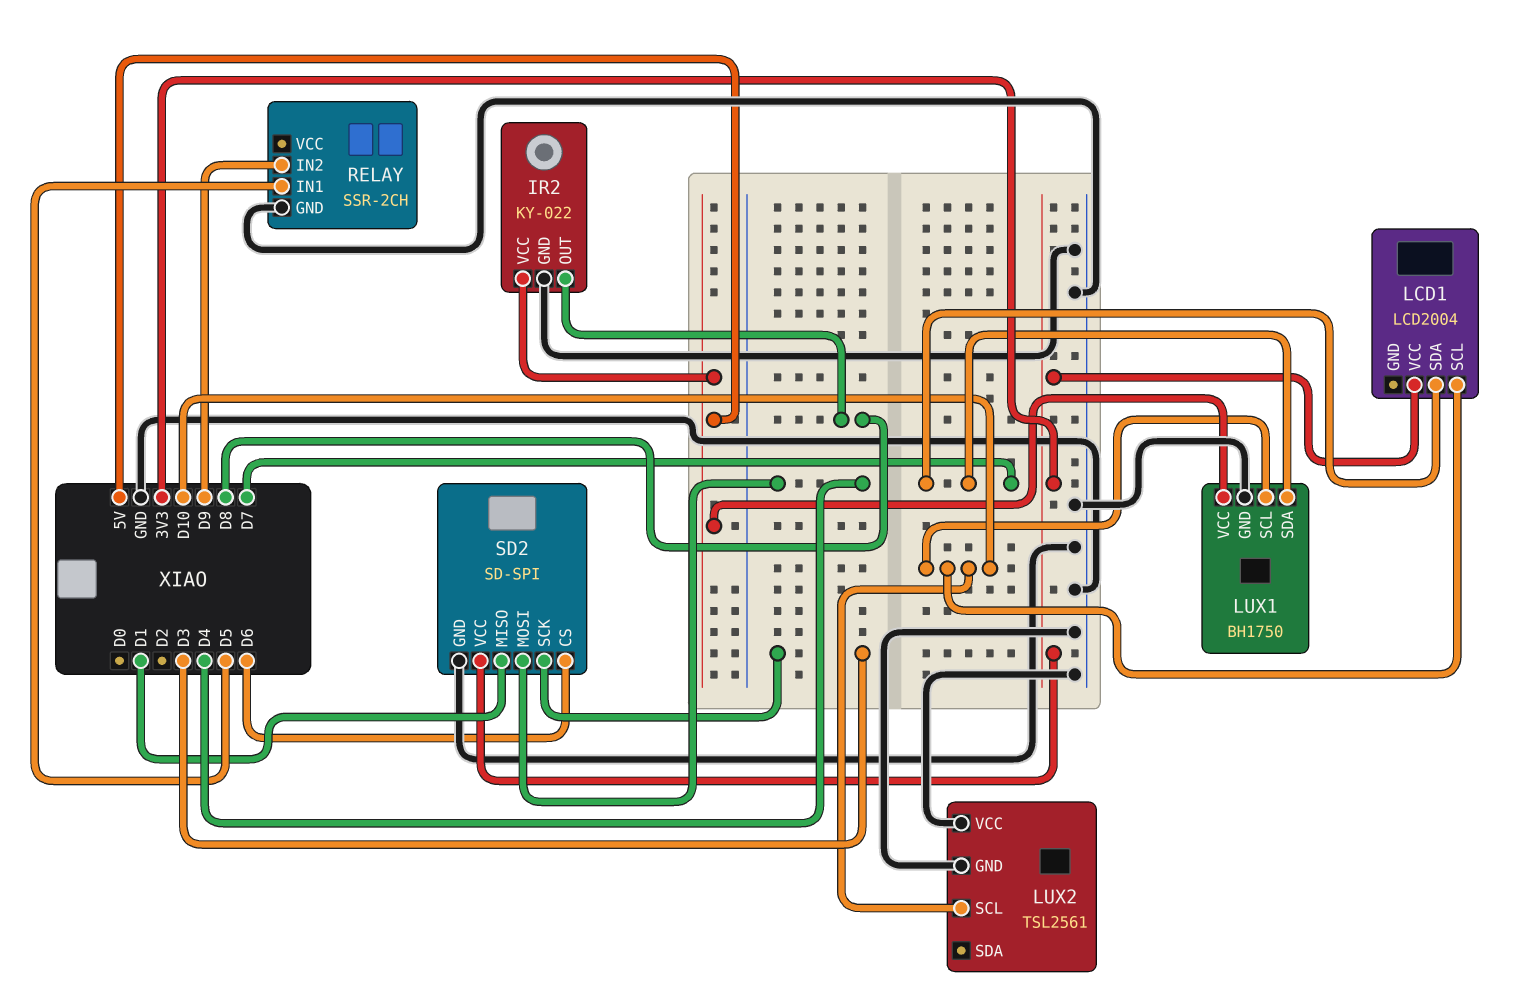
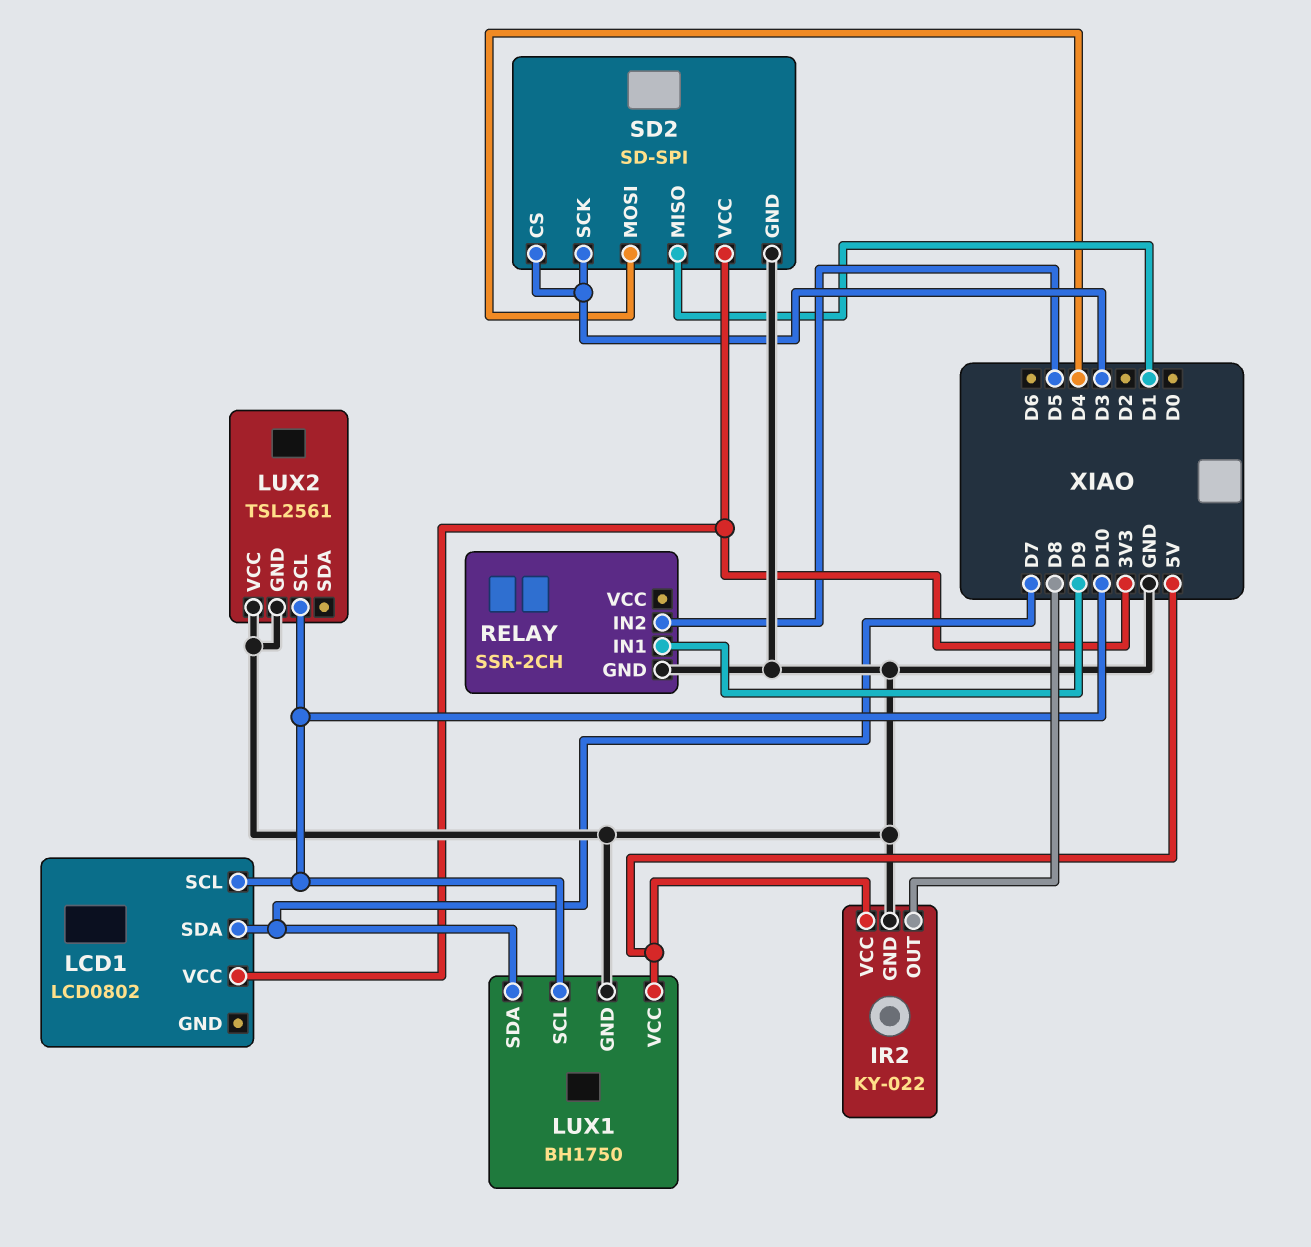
LCD1: LCD2004 -> LCD0802
RELAY pin IN1: D5 -> D9
RELAY pin IN2: D9 -> D5
SD2 pin CS: D6 -> D3

